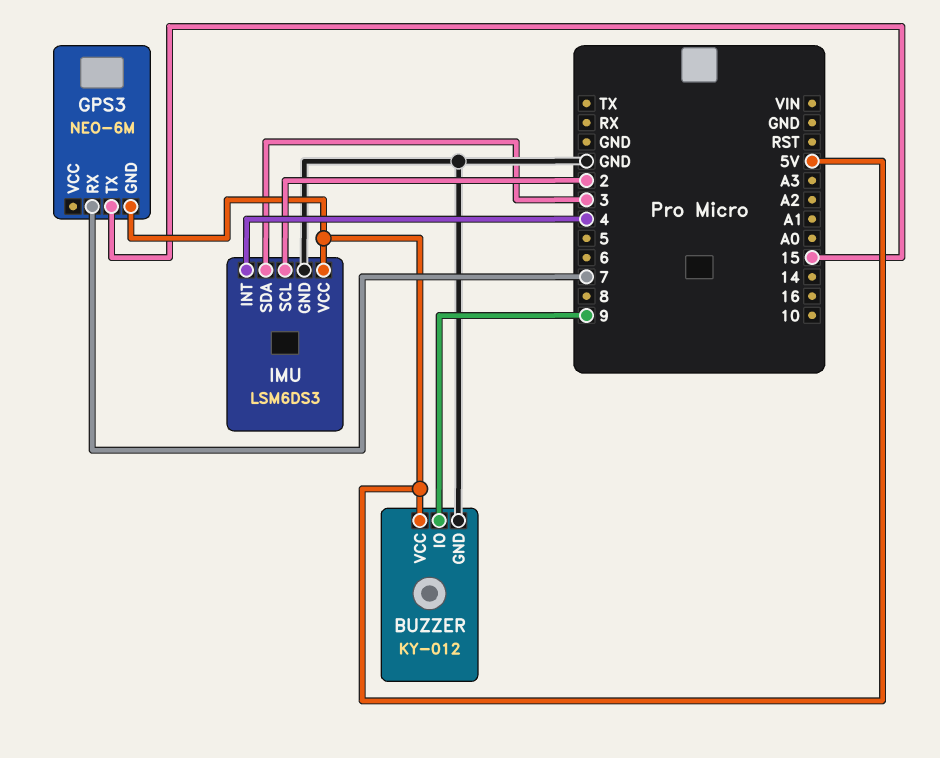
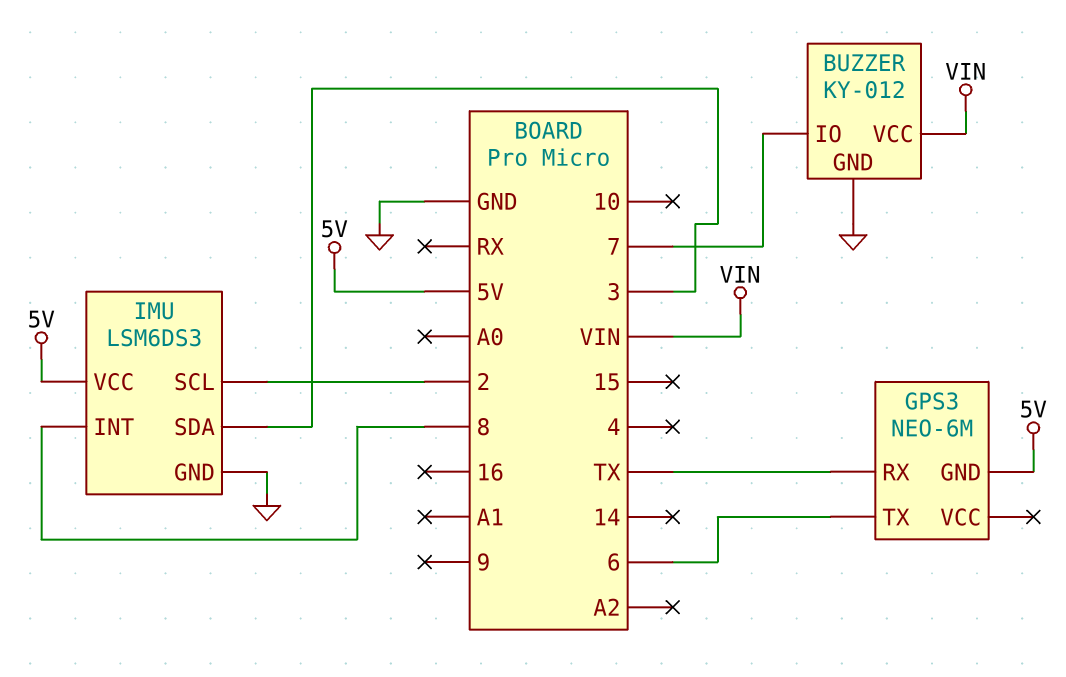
BUZZER pin IO: 9 -> 7
BUZZER pin VCC: 5V -> VIN
GPS3 pin RX: 7 -> TX
GPS3 pin TX: 15 -> 6
IMU pin INT: 4 -> 8

